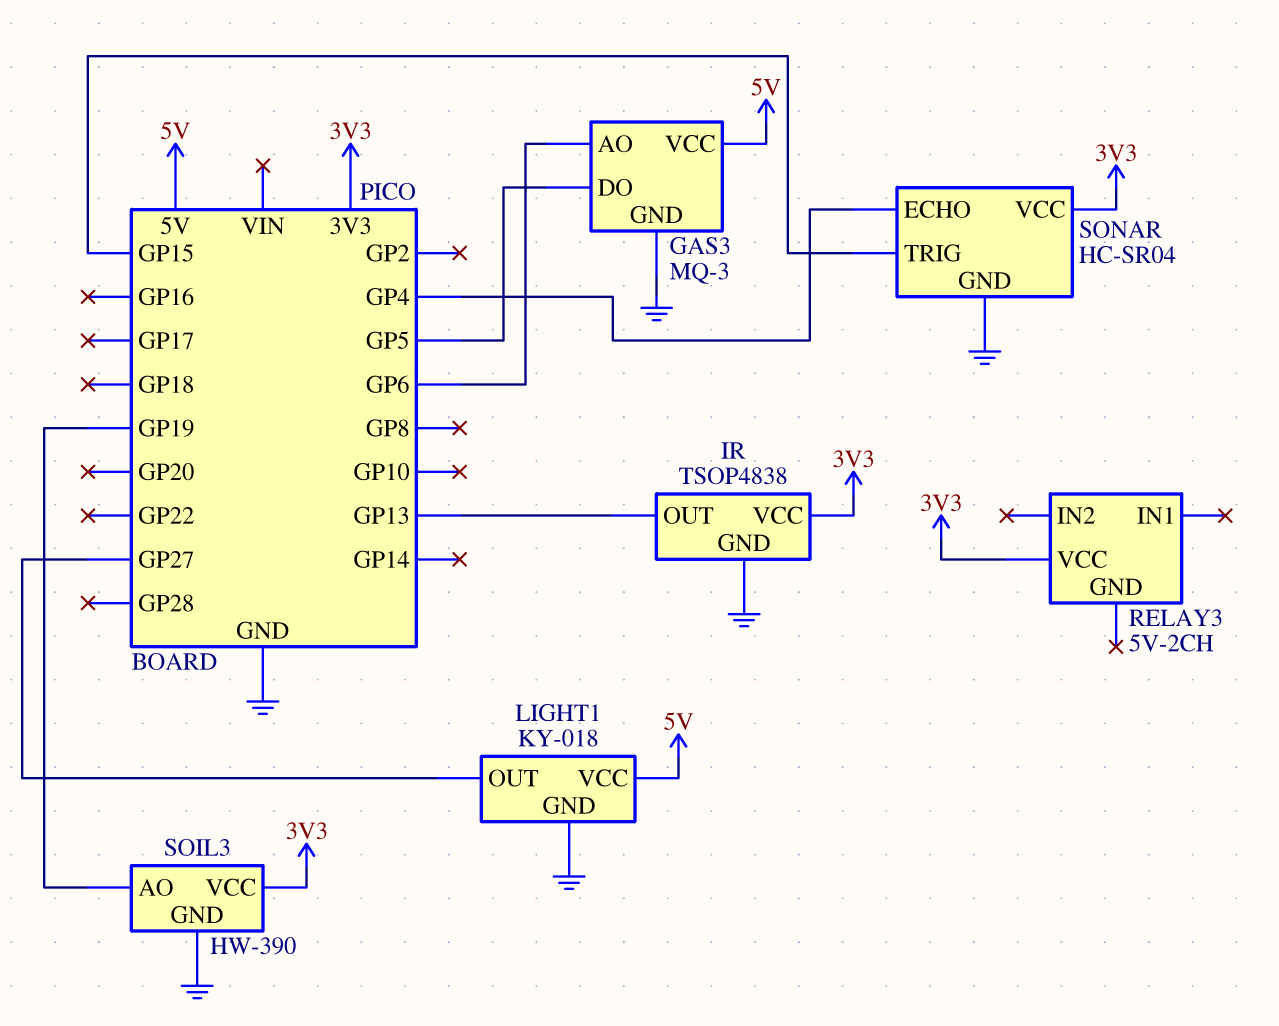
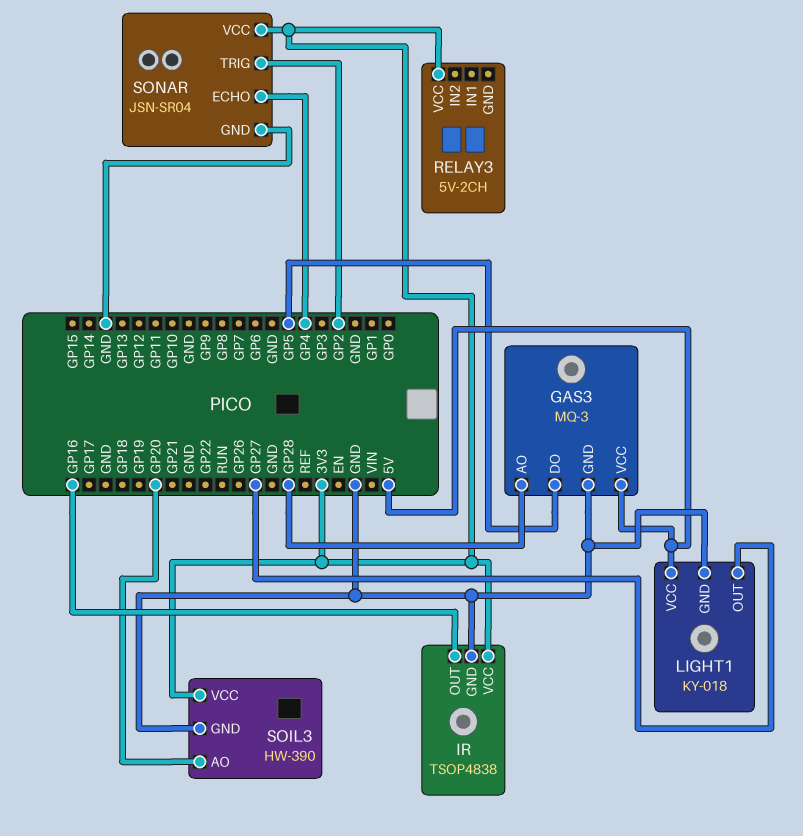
GAS3 pin AO: GP6 -> GP28
IR pin OUT: GP13 -> GP16
SOIL3 pin AO: GP19 -> GP20
SONAR: HC-SR04 -> JSN-SR04
SONAR pin TRIG: GP15 -> GP2

